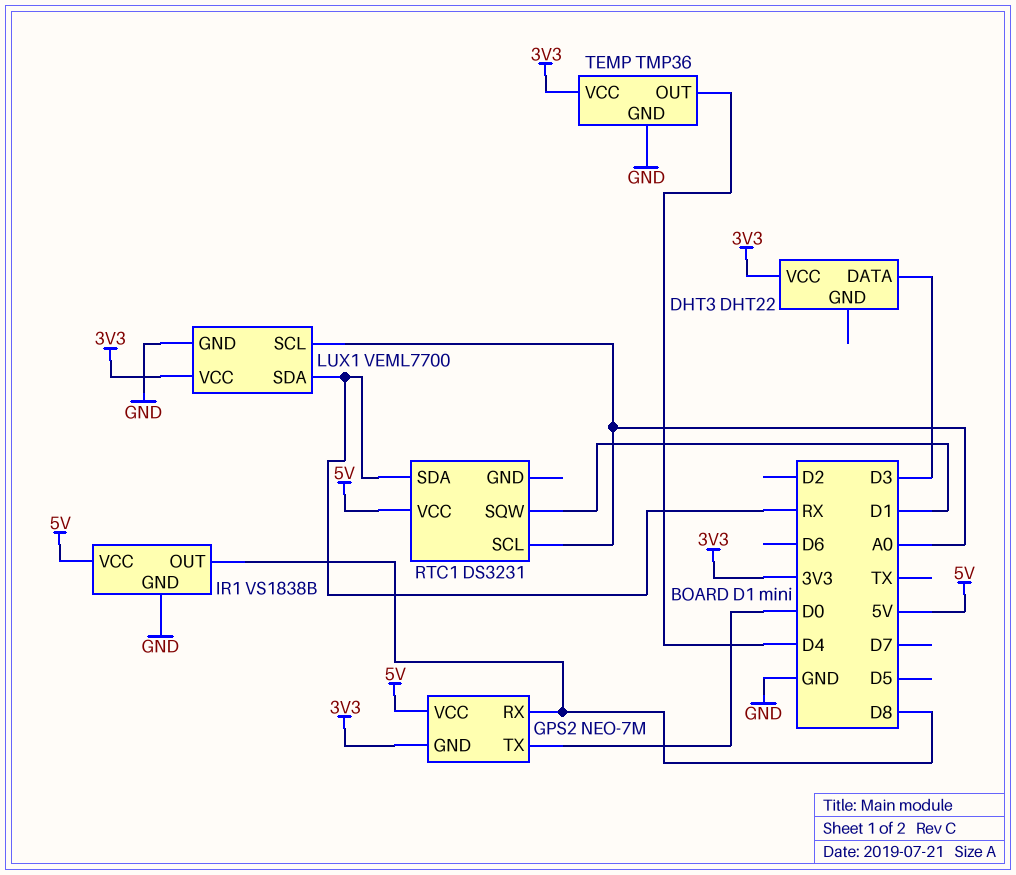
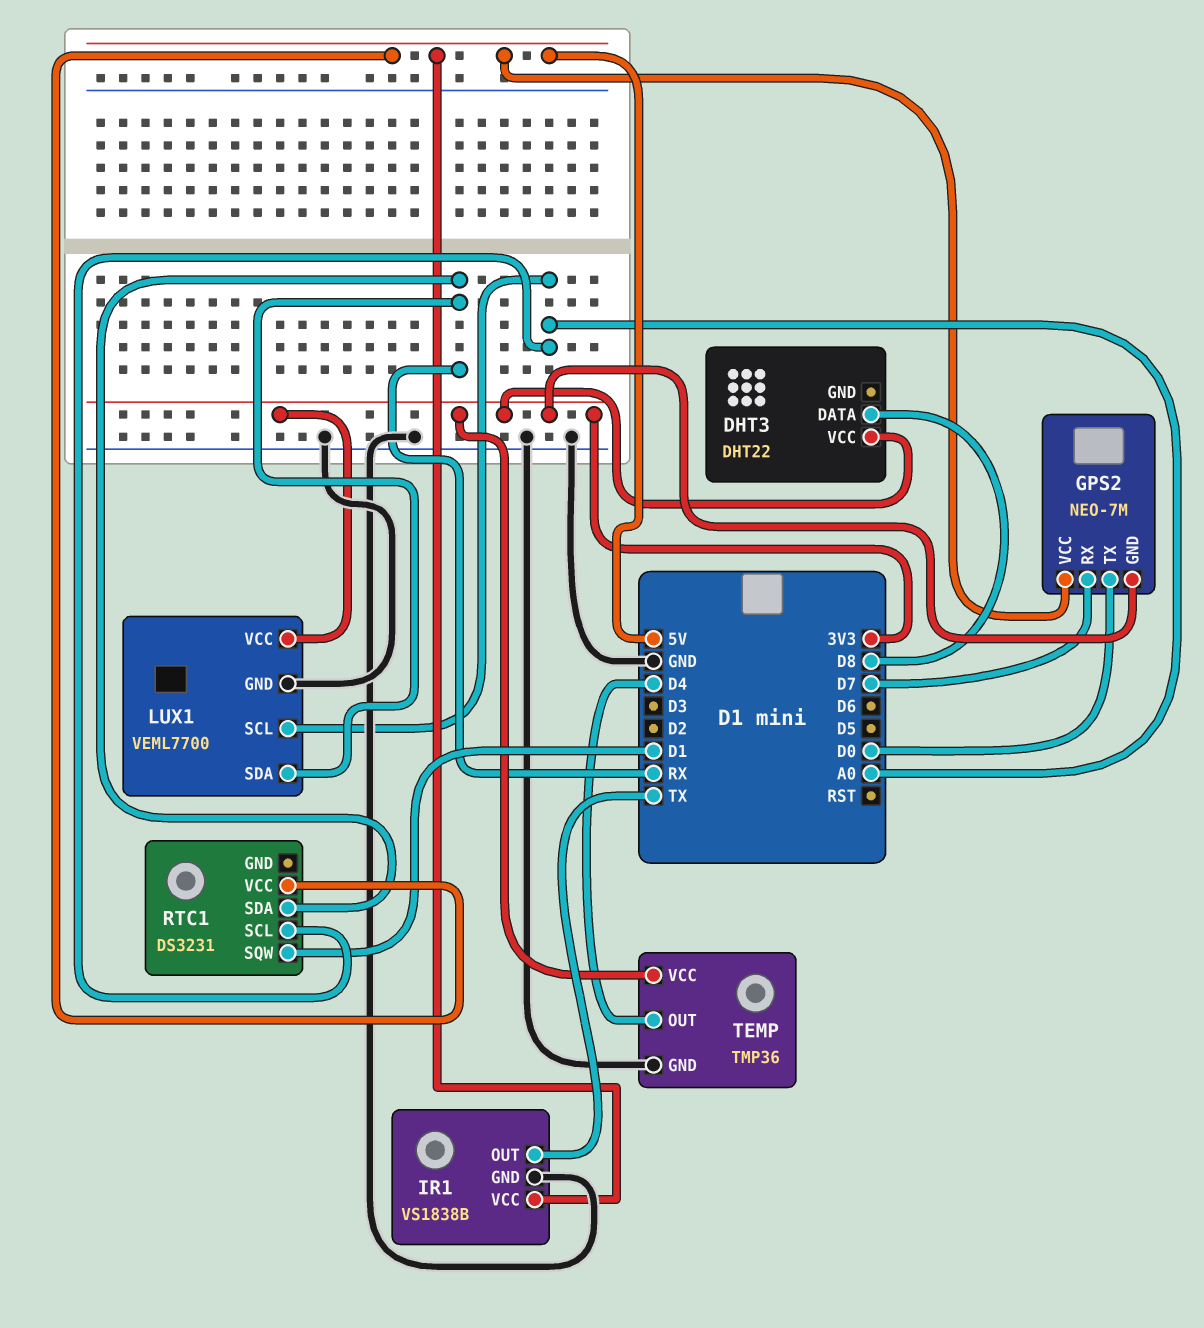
DHT3 pin DATA: D3 -> D8
GPS2 pin RX: D8 -> D7
IR1 pin OUT: D8 -> TX

